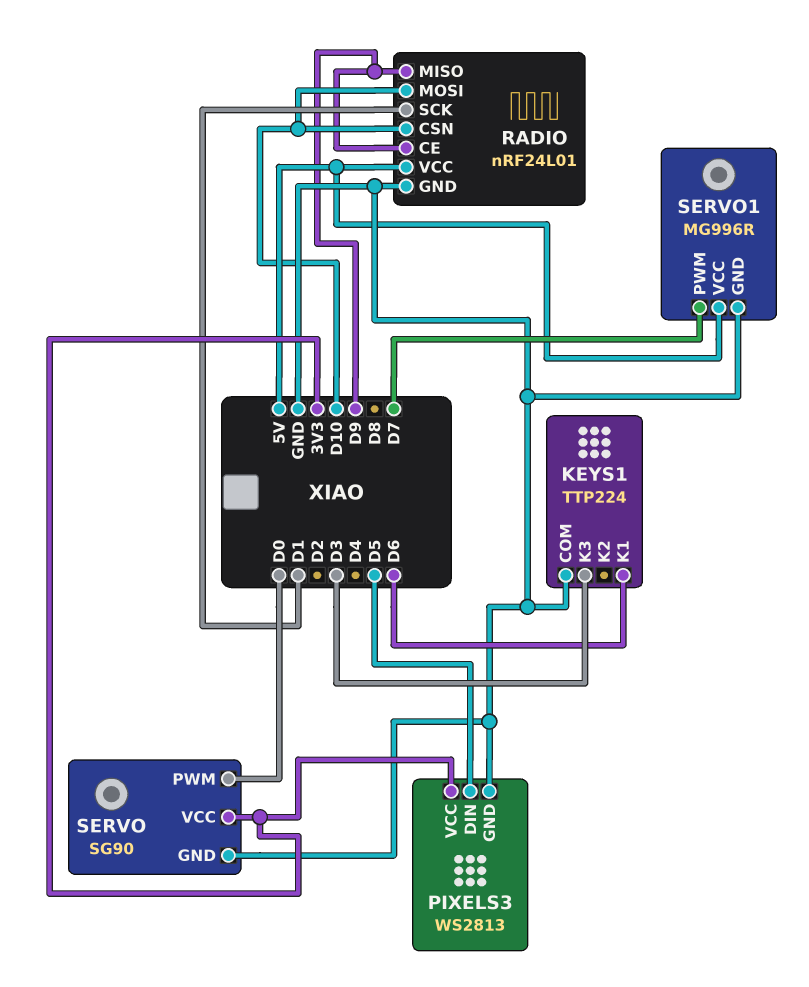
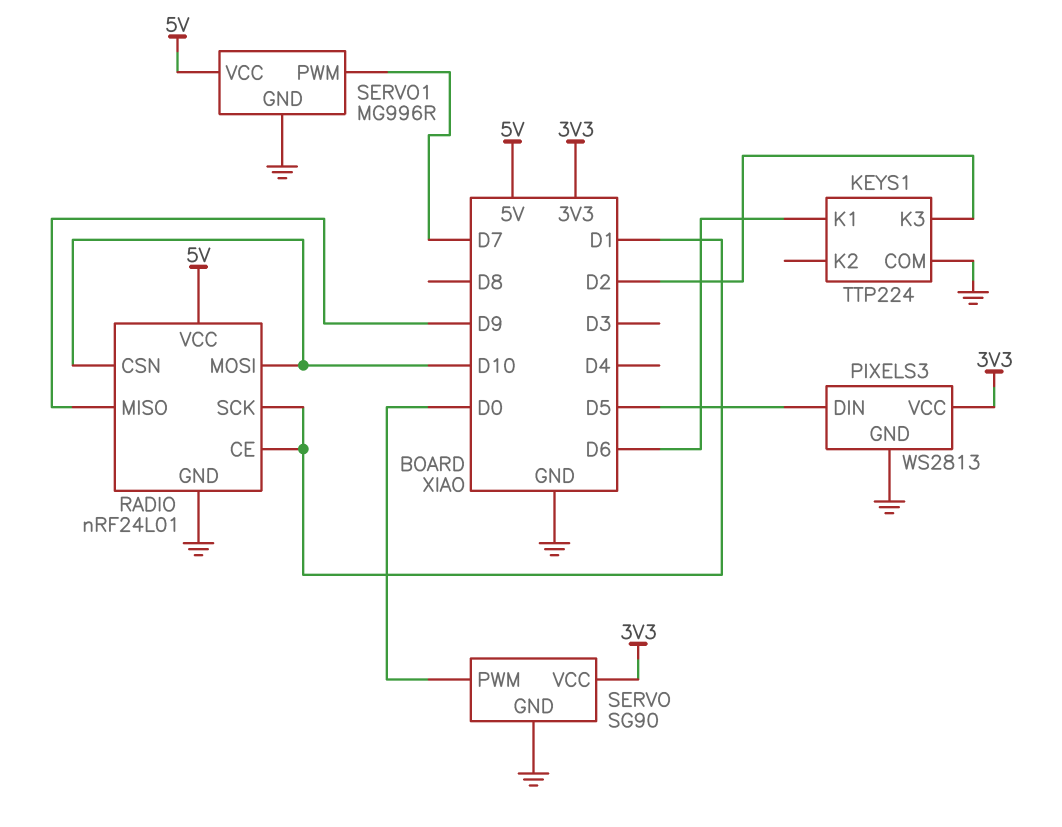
KEYS1 pin K3: D3 -> D2
RADIO pin CE: D9 -> D1

